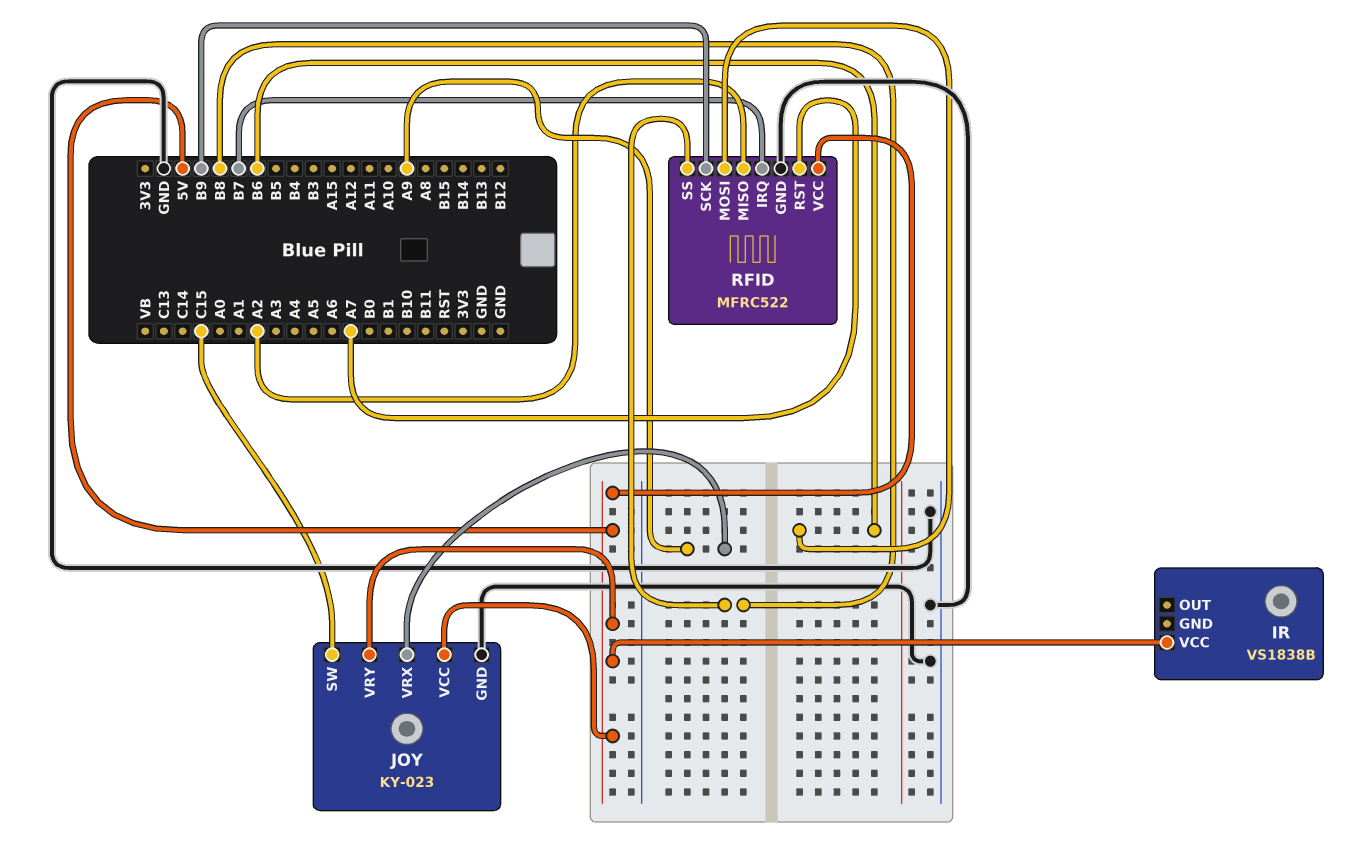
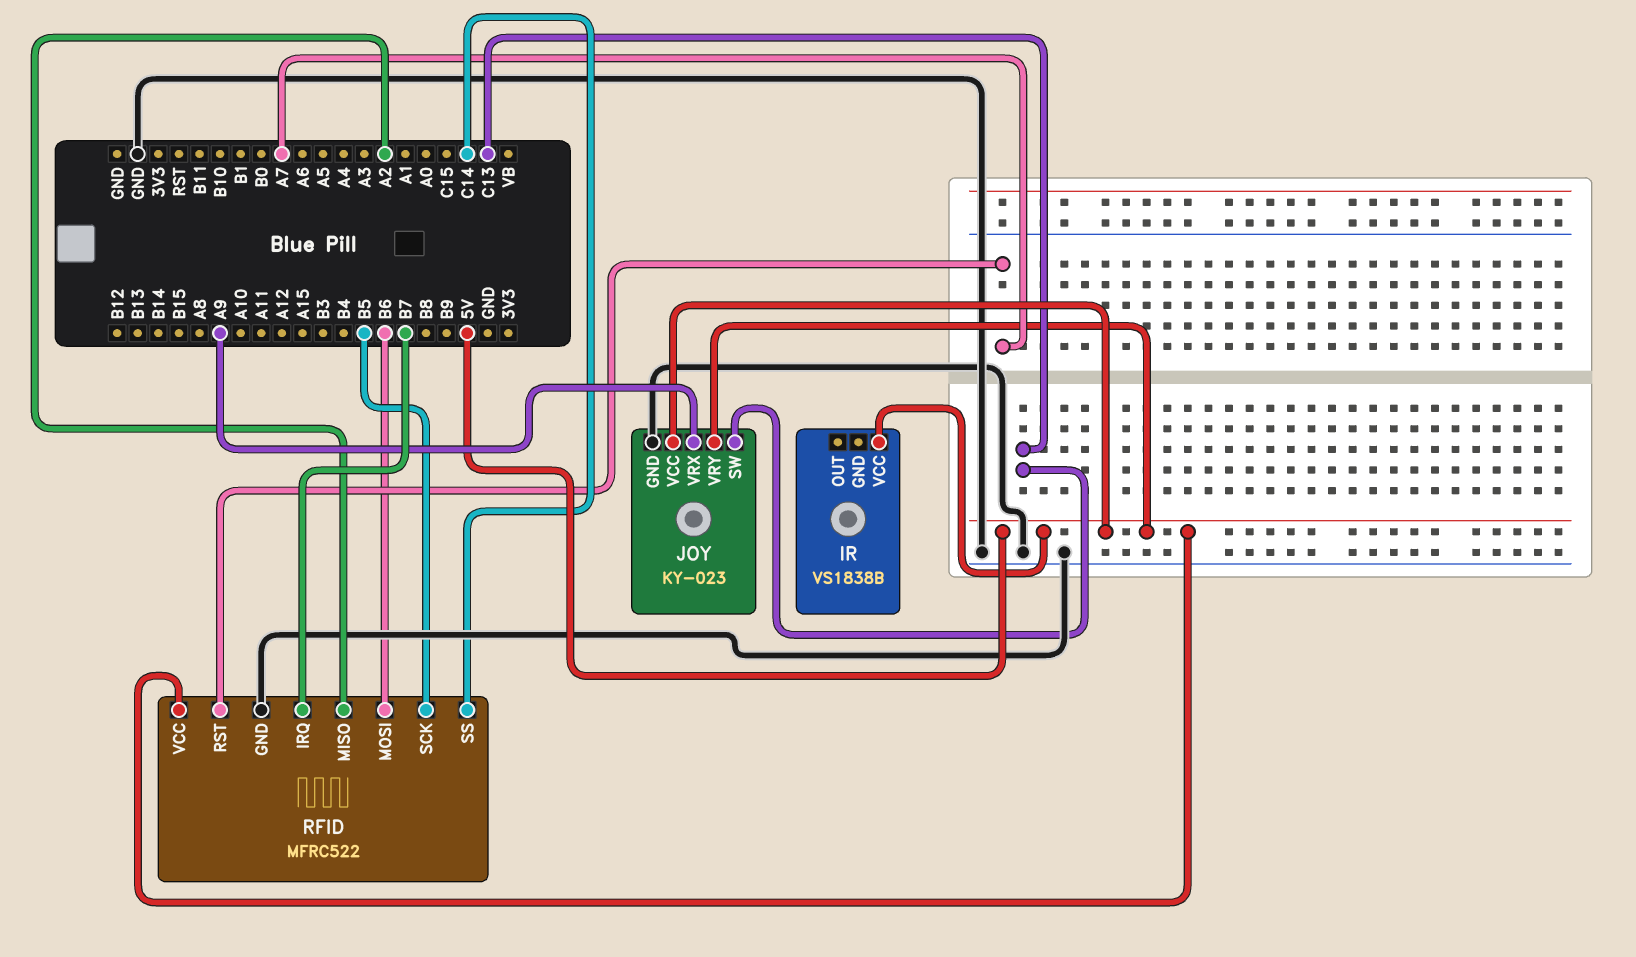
JOY pin SW: C15 -> C13
RFID pin SCK: B9 -> B5
RFID pin SS: B8 -> C14

